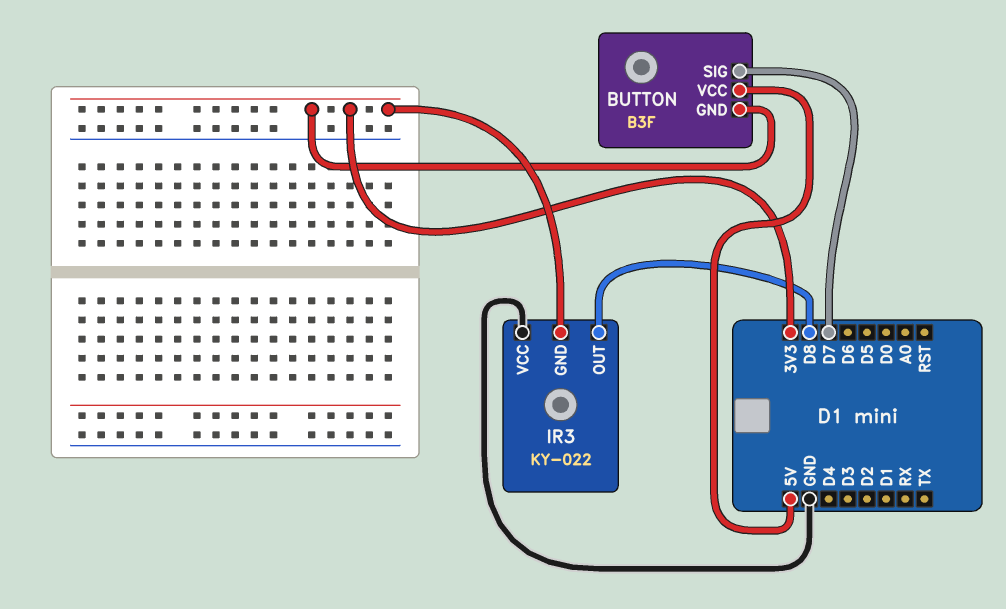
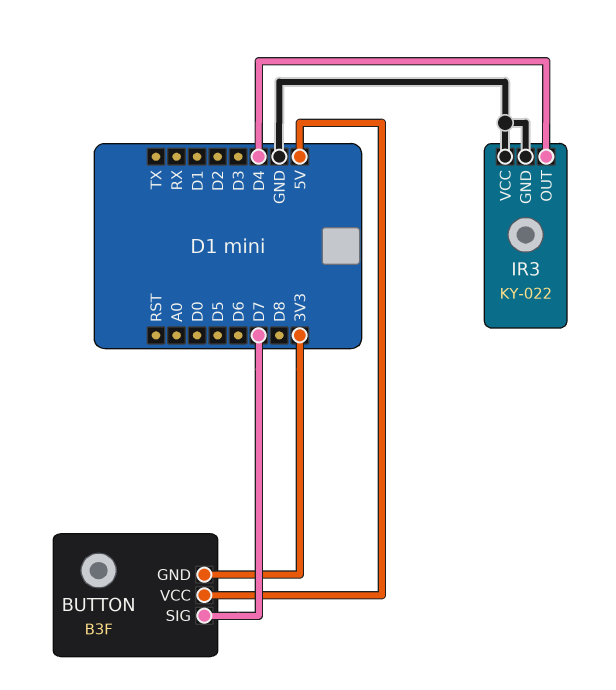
IR3 pin GND: 3V3 -> GND
IR3 pin OUT: D8 -> D4

